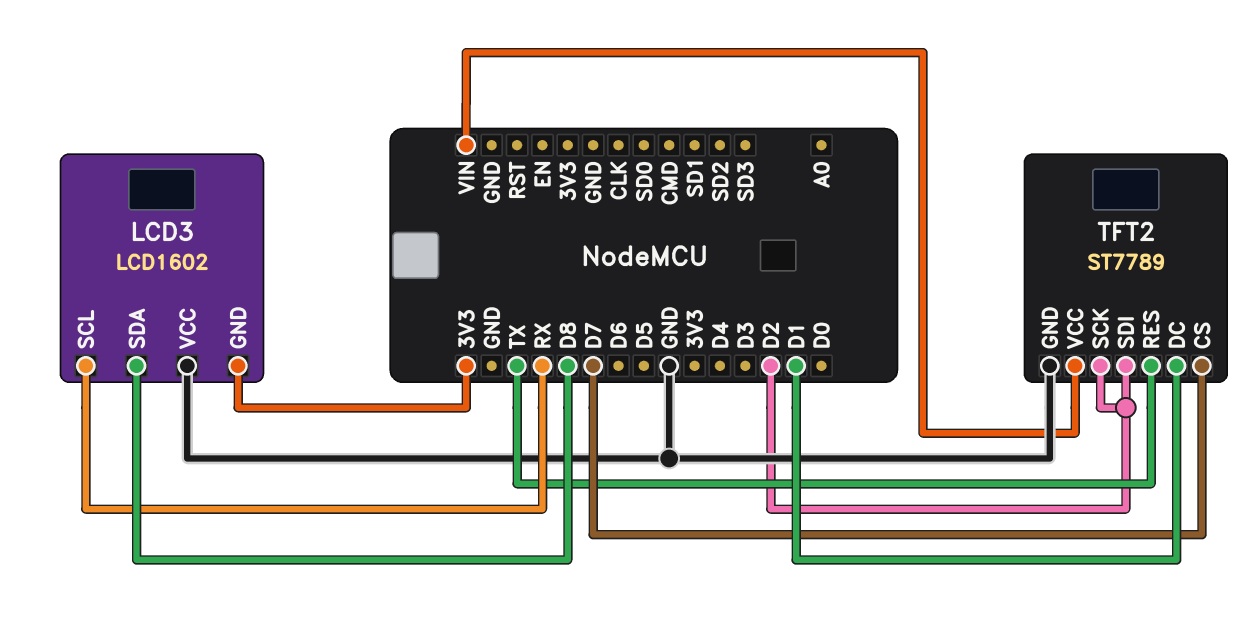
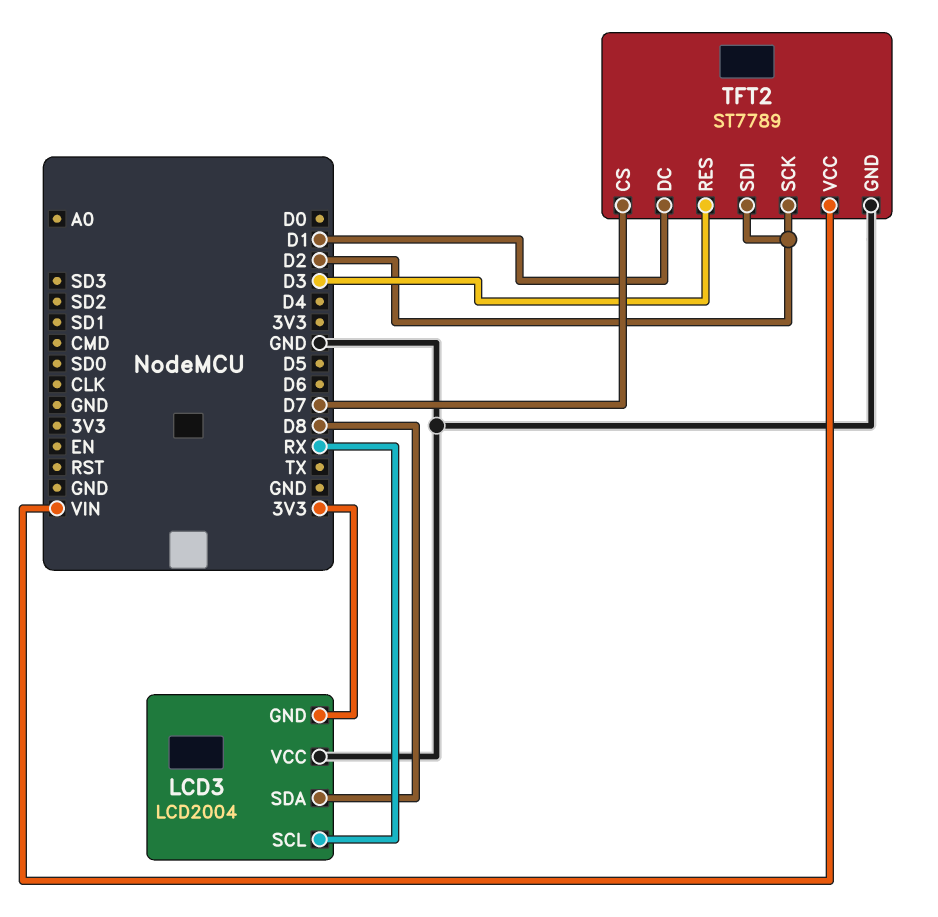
LCD3: LCD1602 -> LCD2004
TFT2 pin RES: TX -> D3

